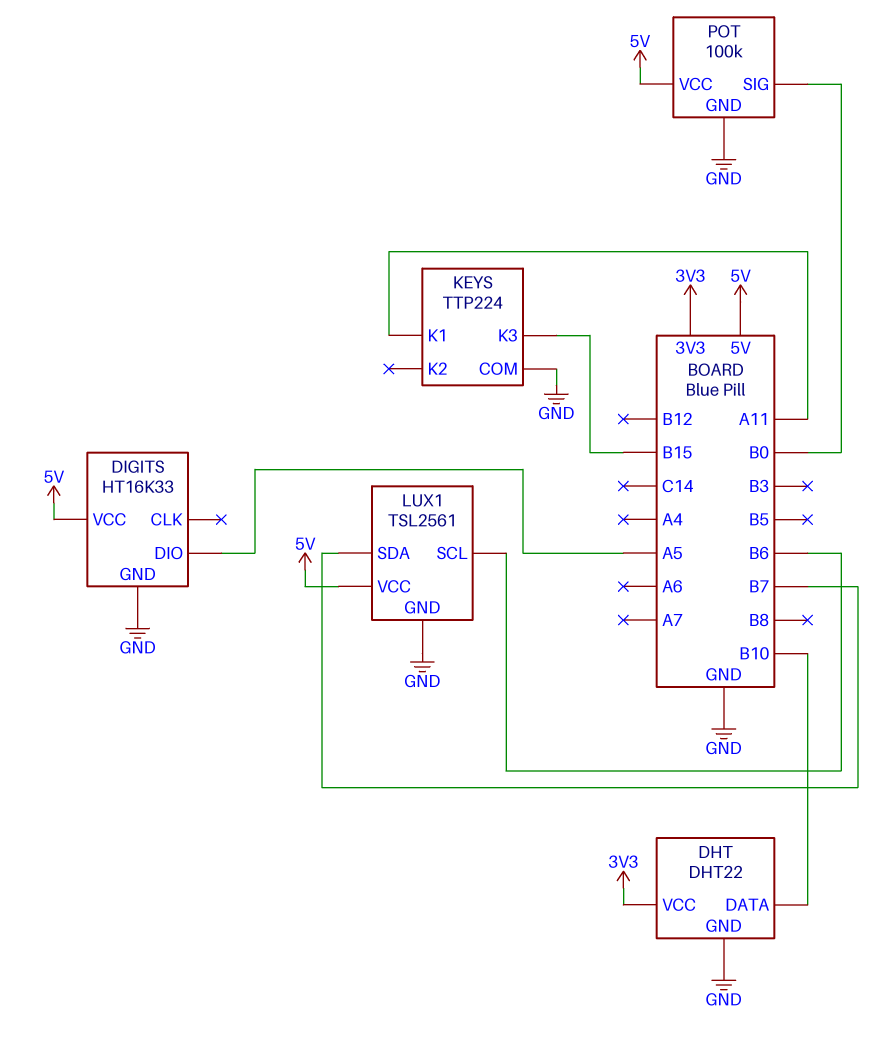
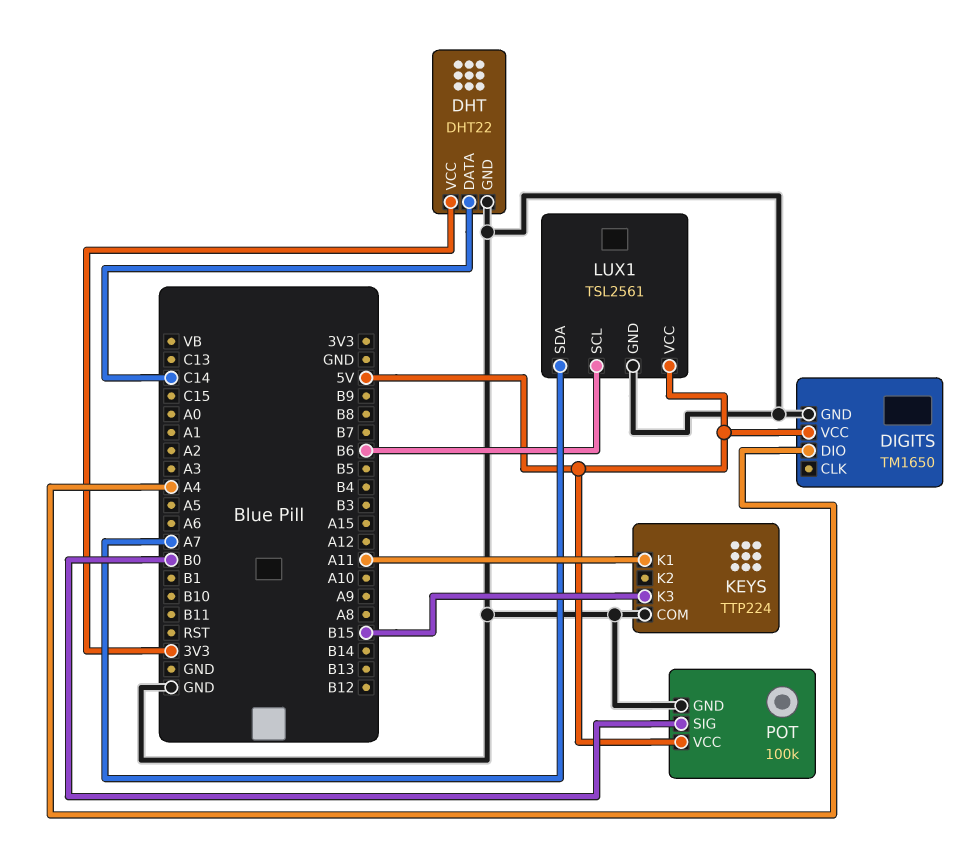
DHT pin DATA: B10 -> C14
DIGITS: HT16K33 -> TM1650
DIGITS pin DIO: A5 -> A4
LUX1 pin SDA: B7 -> A7

